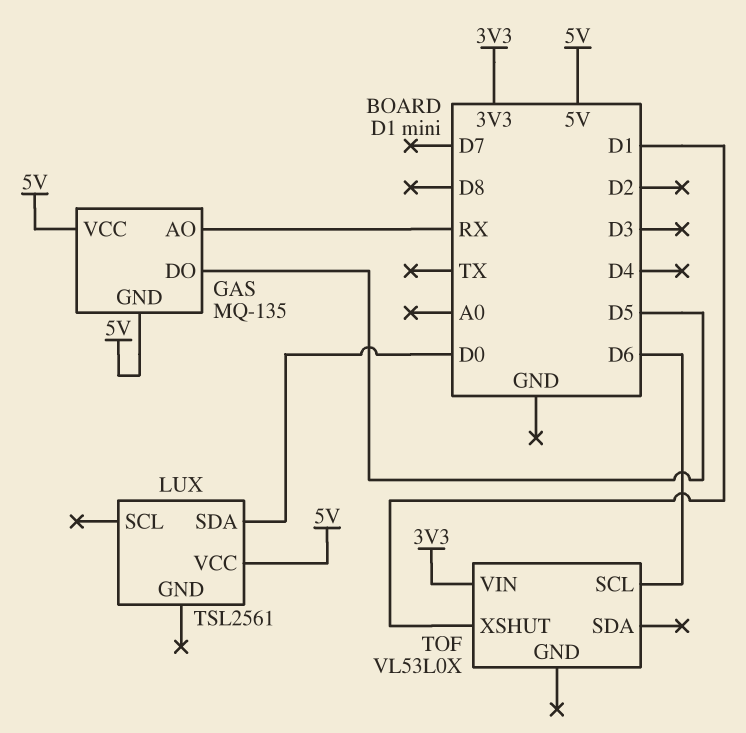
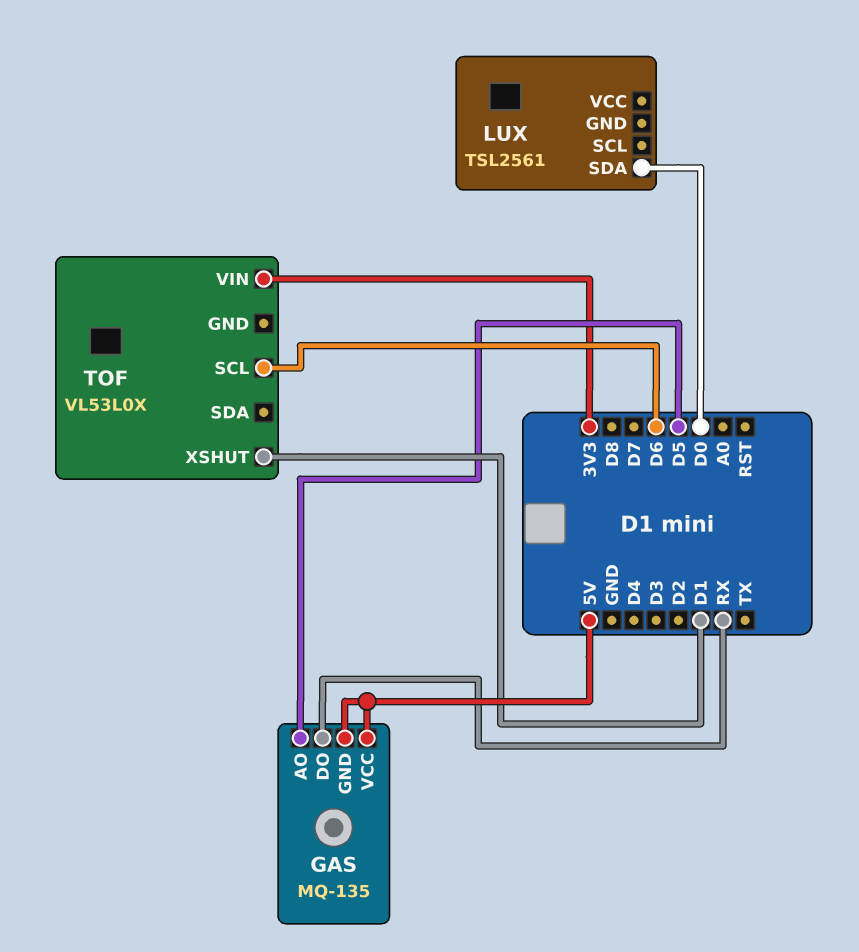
GAS pin AO: RX -> D5
GAS pin DO: D5 -> RX
LUX pin VCC: 5V -> none

